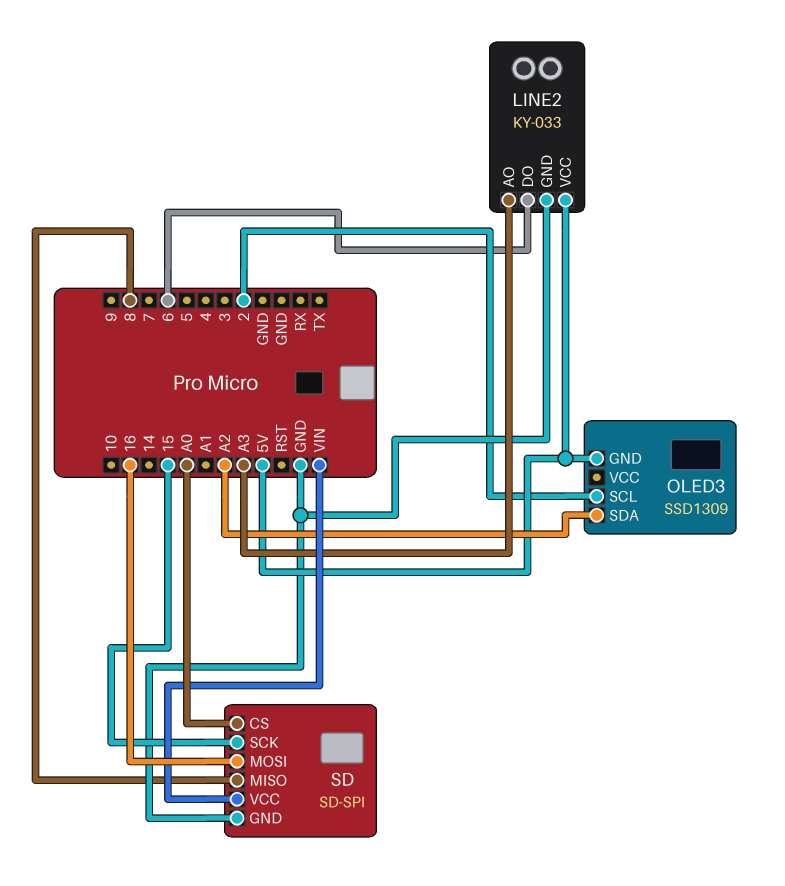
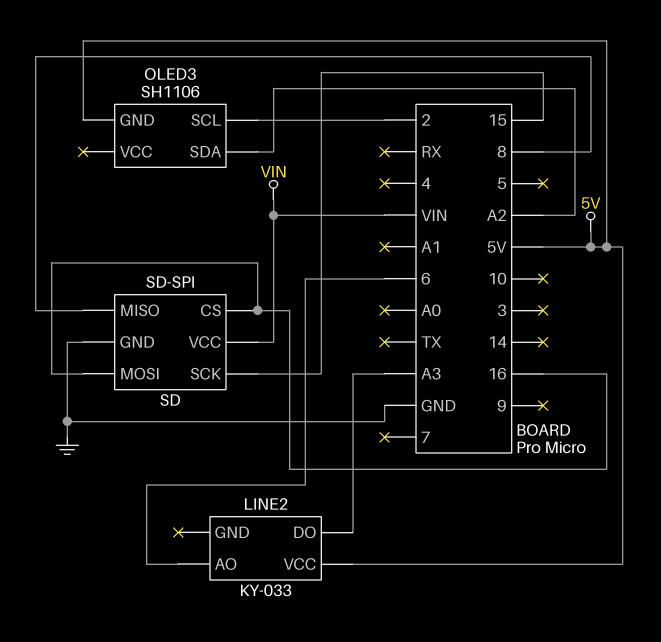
LINE2 pin AO: A3 -> 6
LINE2 pin DO: 6 -> A3
LINE2 pin GND: GND -> none
OLED3: SSD1309 -> SH1106
SD pin CS: A0 -> 16

